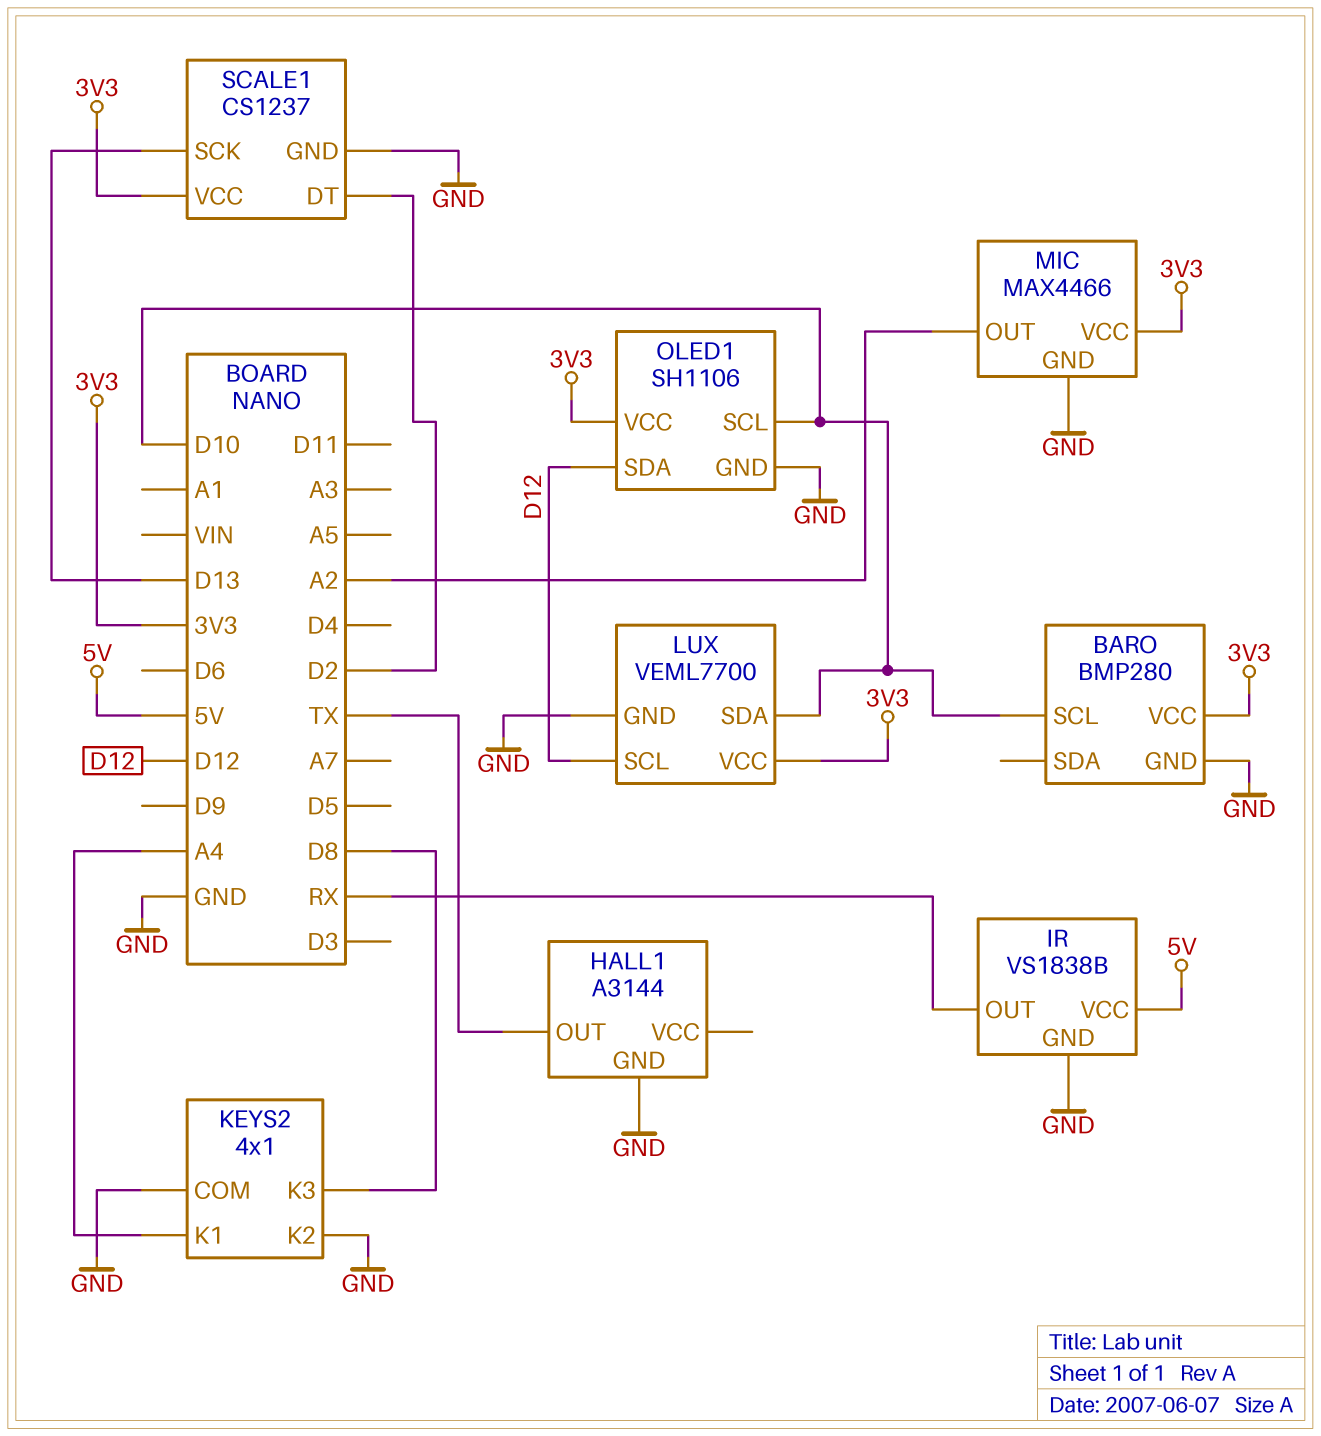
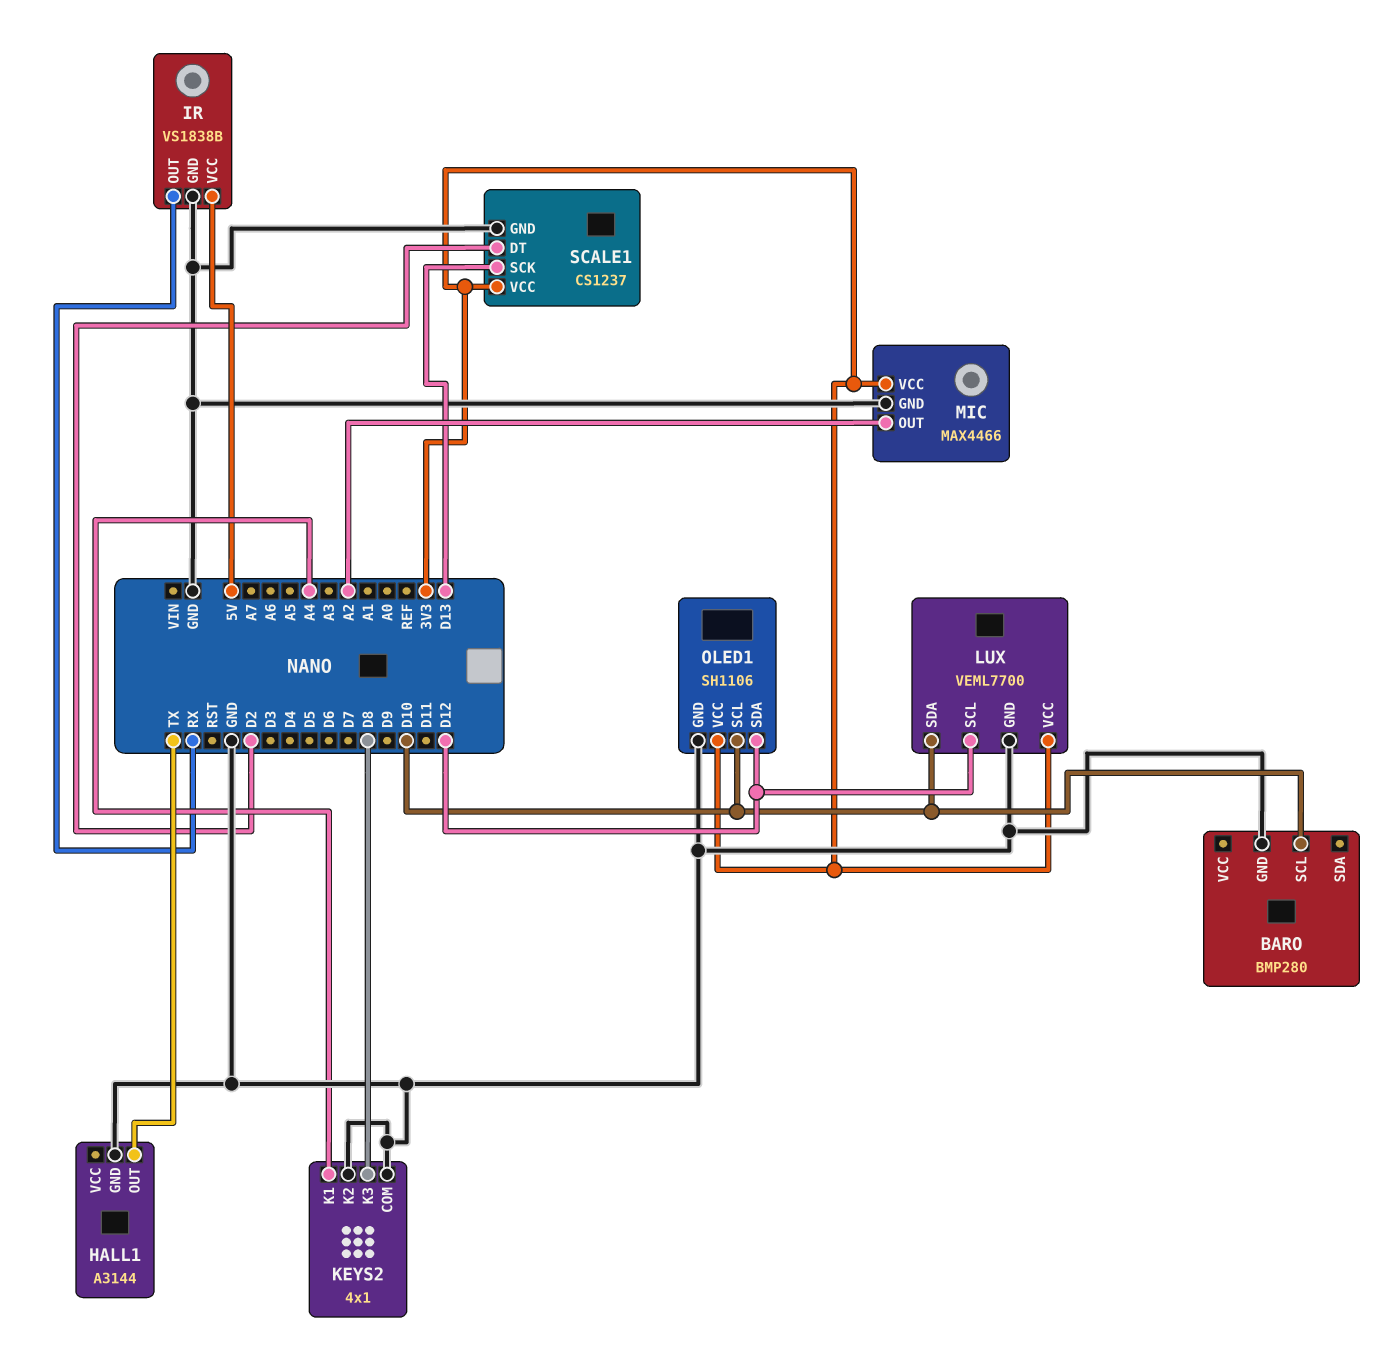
BARO pin VCC: 3V3 -> none

